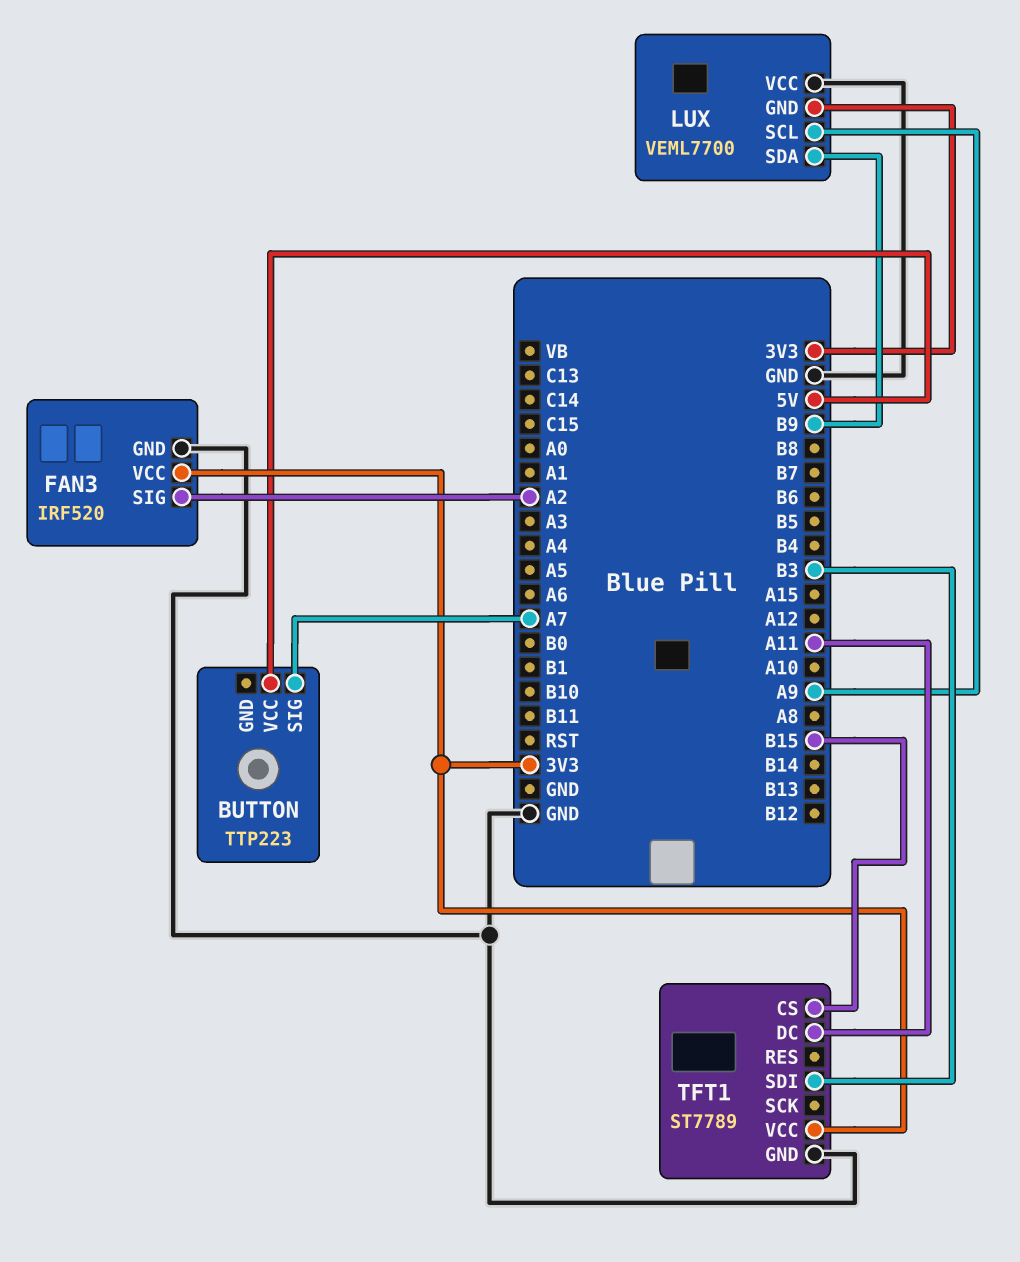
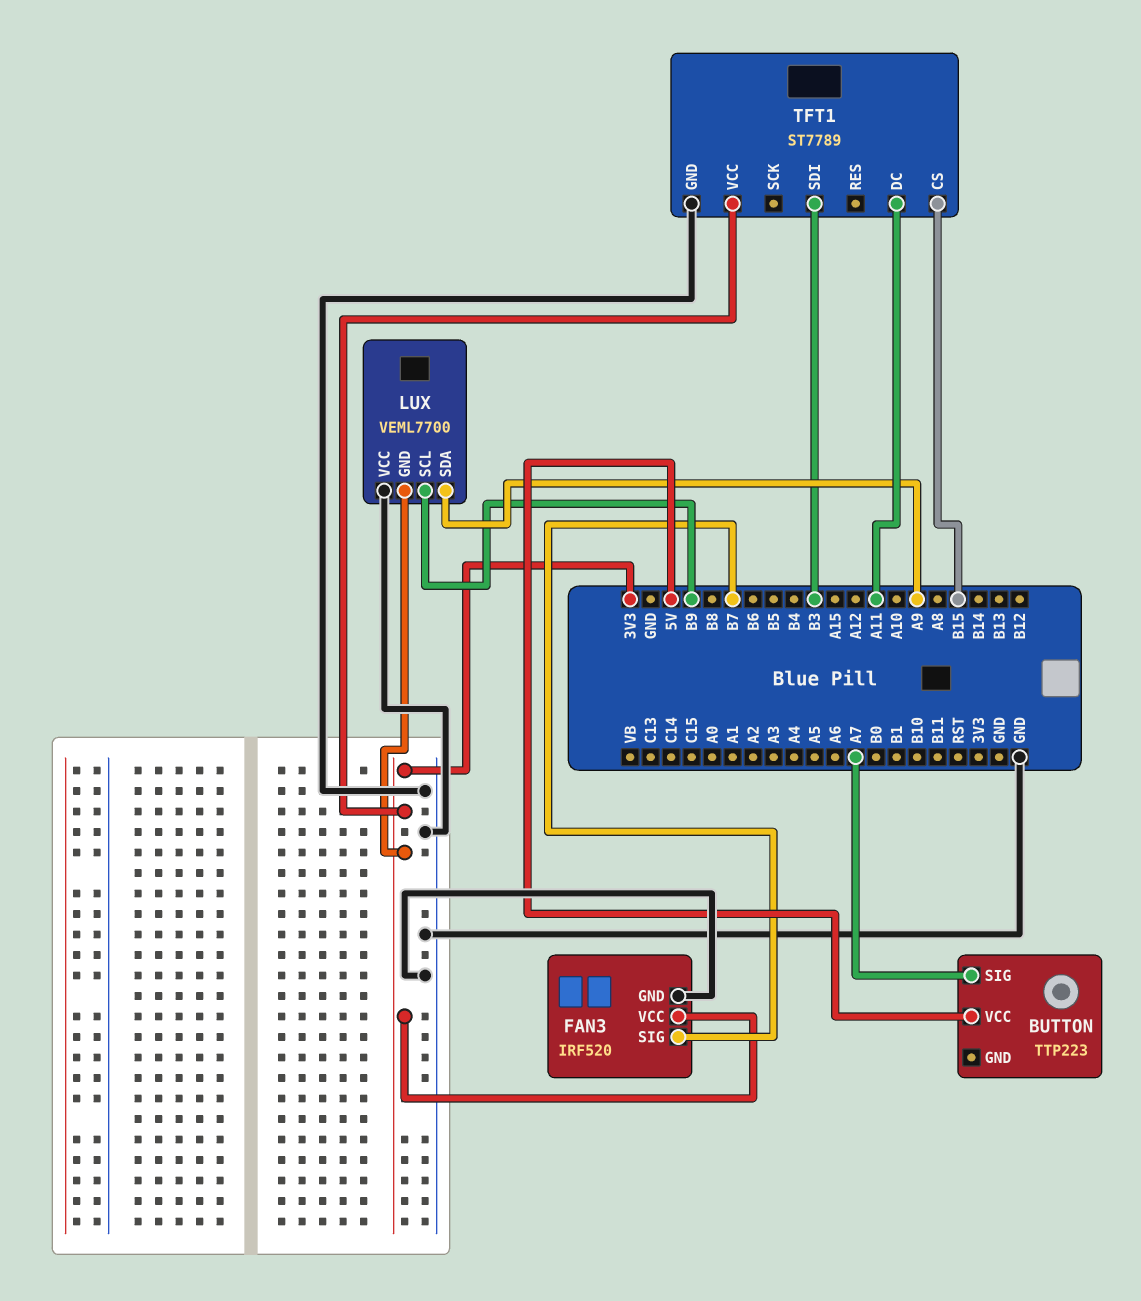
FAN3 pin SIG: A2 -> B7
LUX pin SCL: A9 -> B9
LUX pin SDA: B9 -> A9

